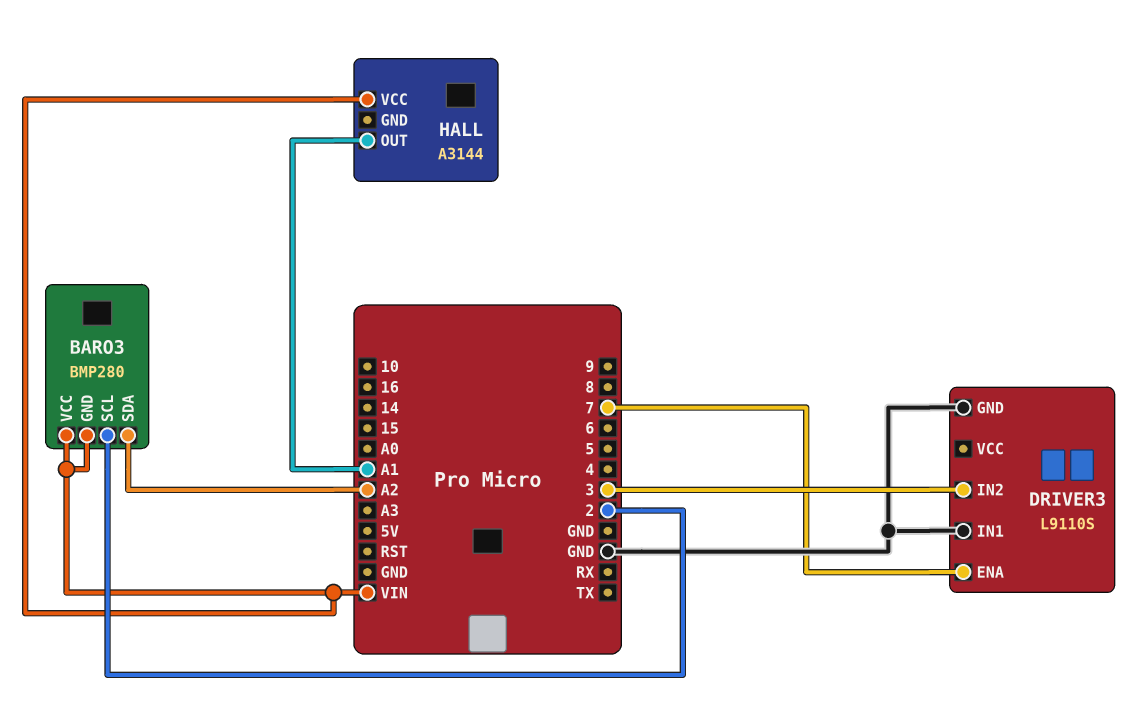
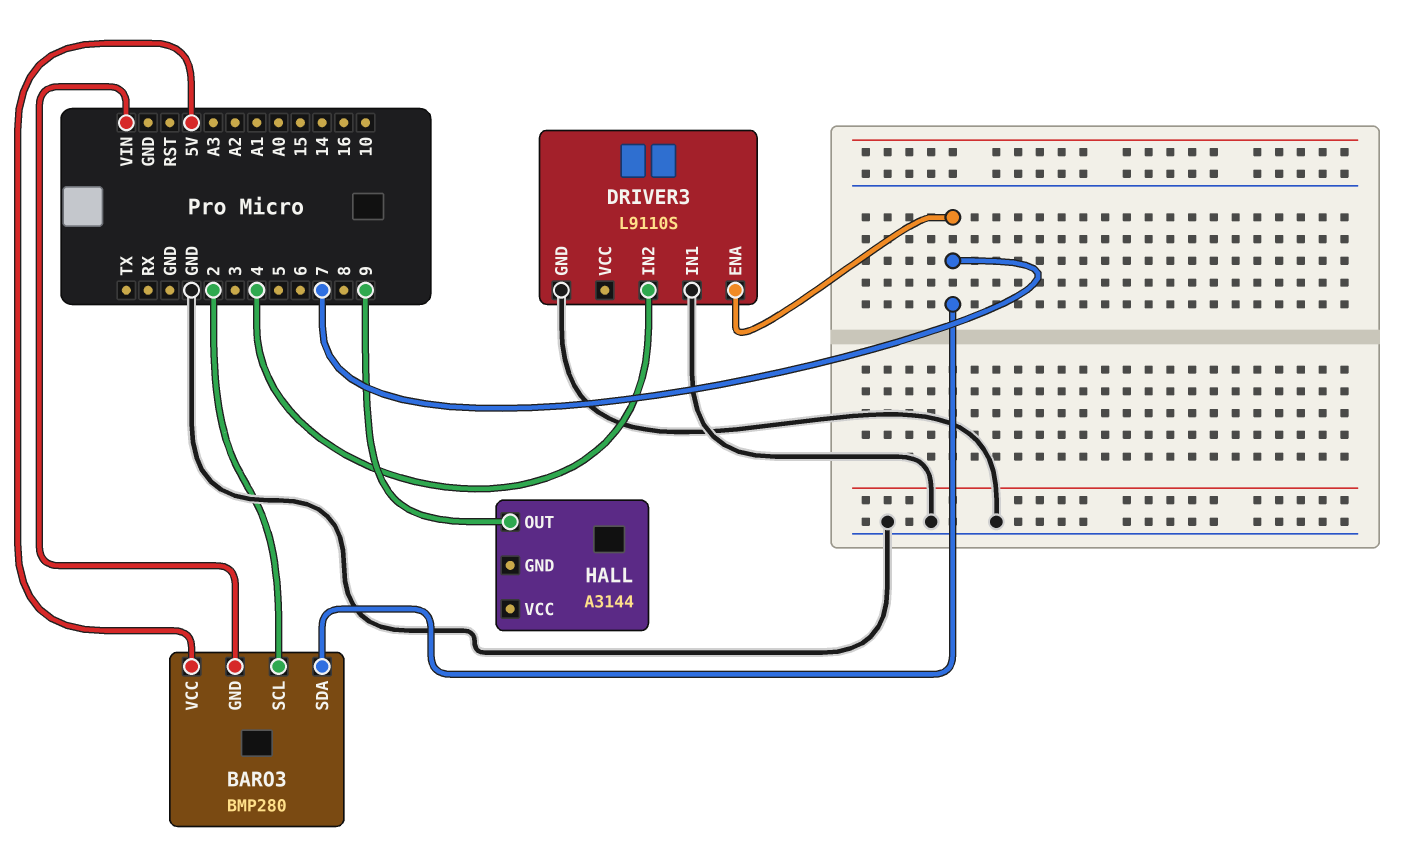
BARO3 pin SDA: A2 -> 7
BARO3 pin VCC: VIN -> 5V
DRIVER3 pin IN2: 3 -> 4
HALL pin OUT: A1 -> 9
HALL pin VCC: VIN -> none

